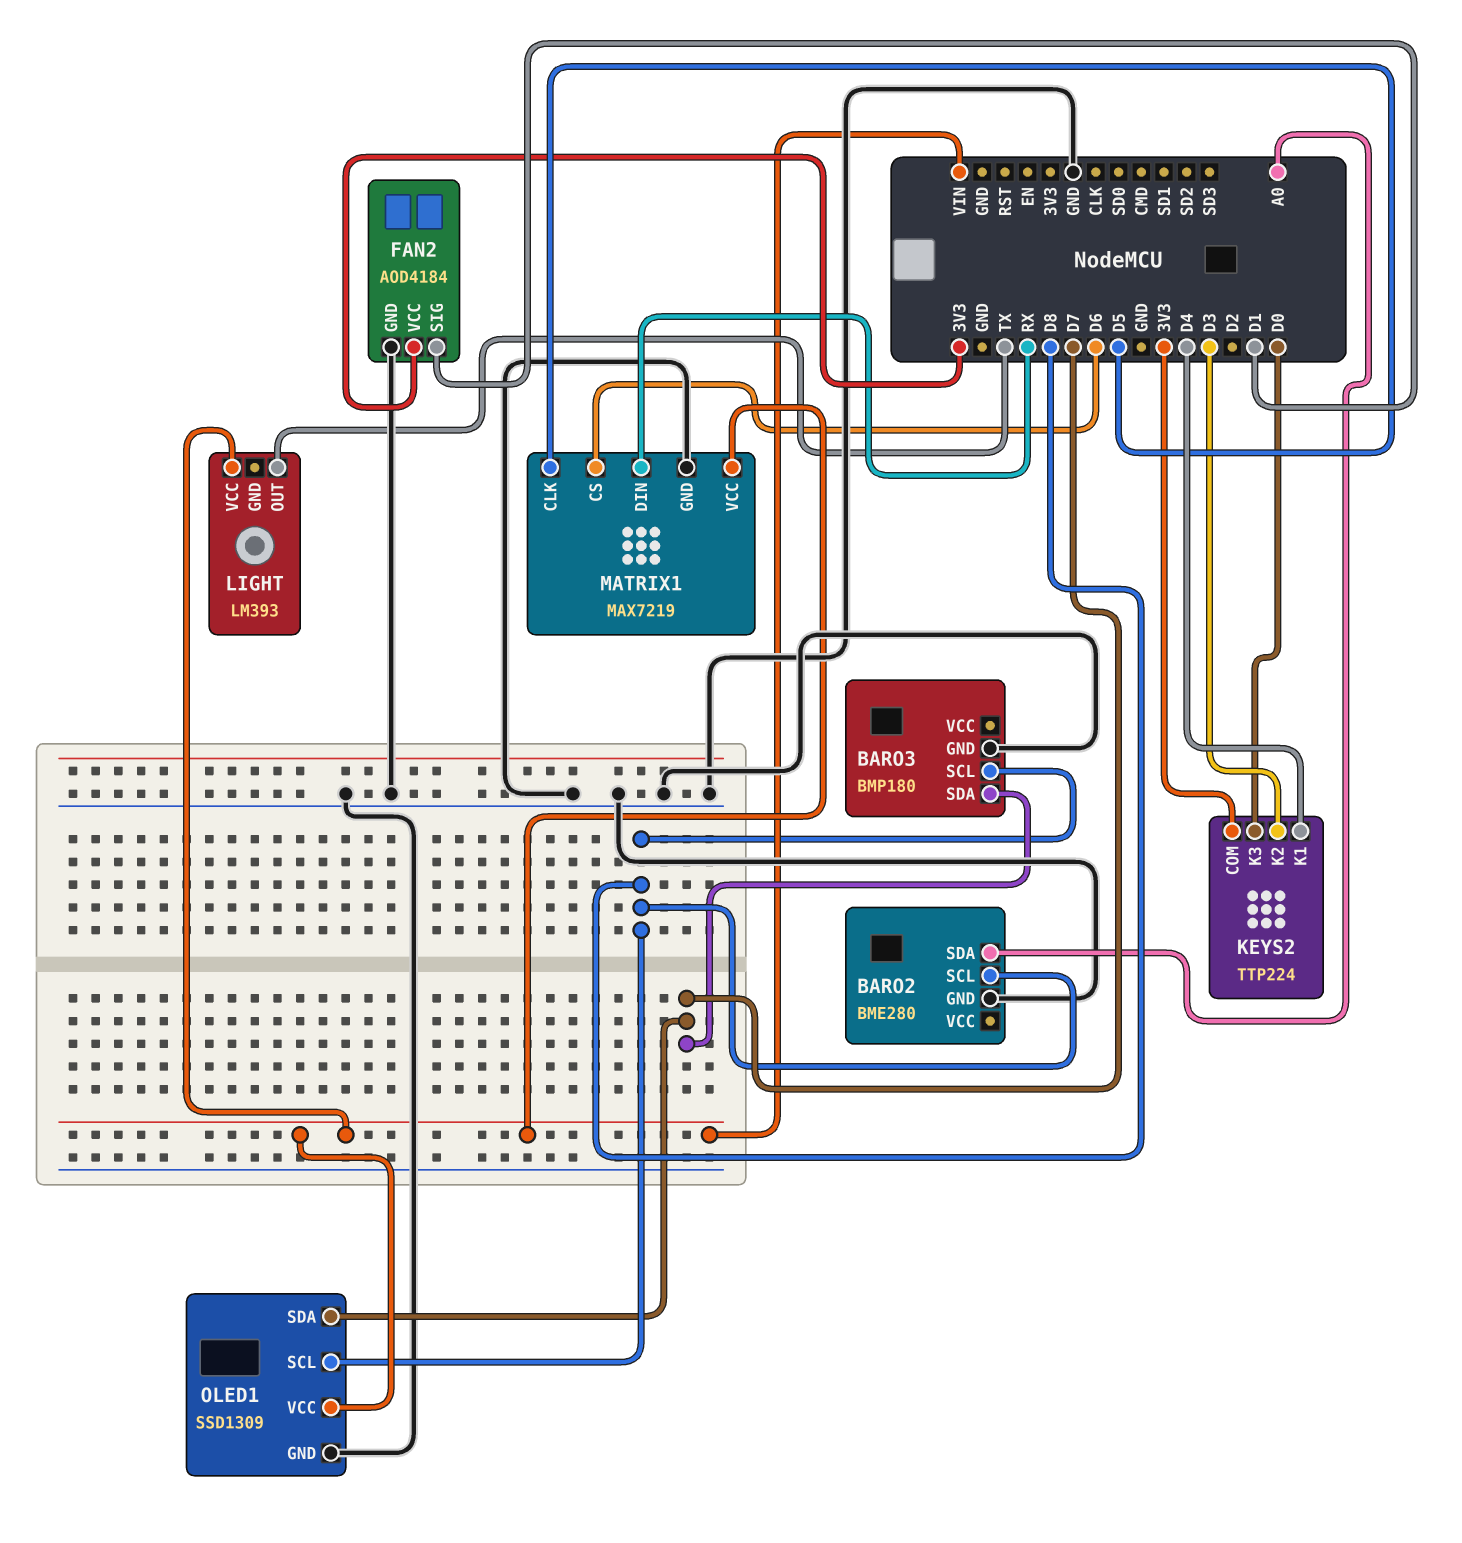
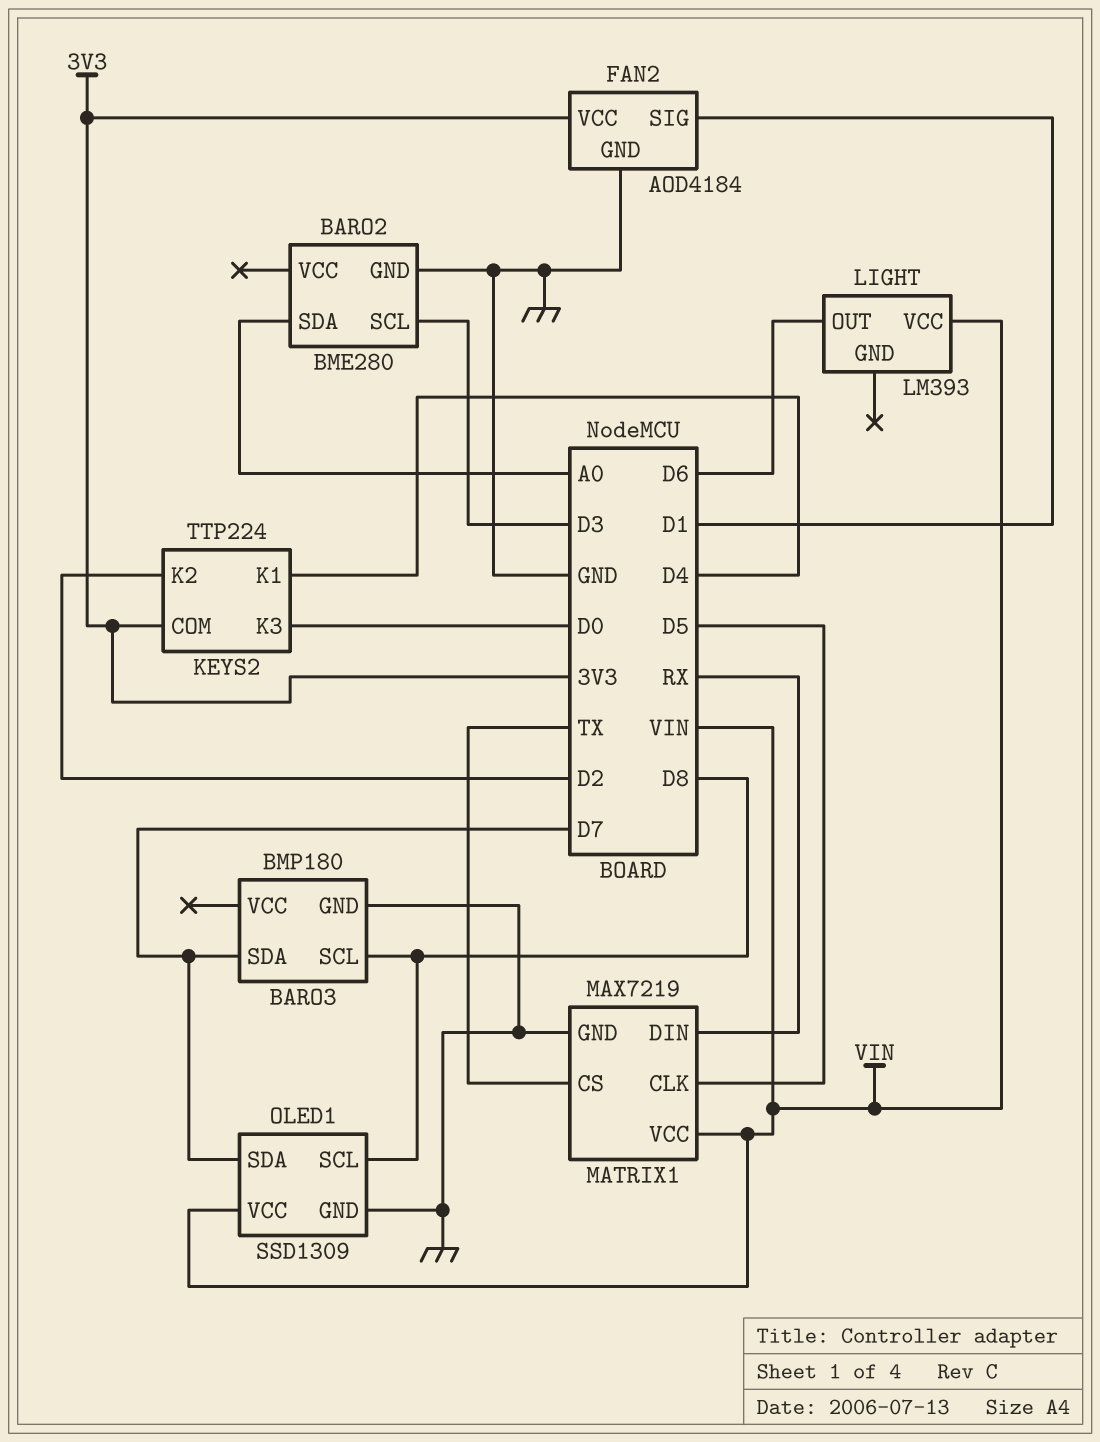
BARO2 pin SCL: D8 -> D3
KEYS2 pin K2: D3 -> D2
LIGHT pin OUT: TX -> D6
MATRIX1 pin CS: D6 -> TX

